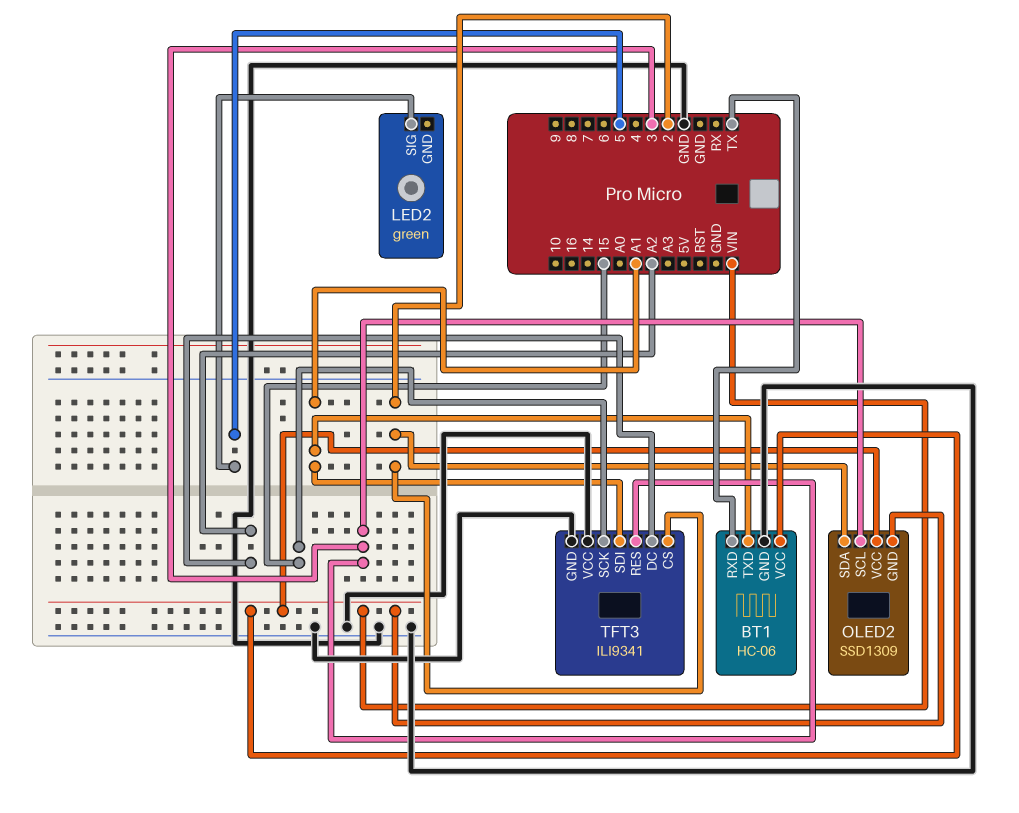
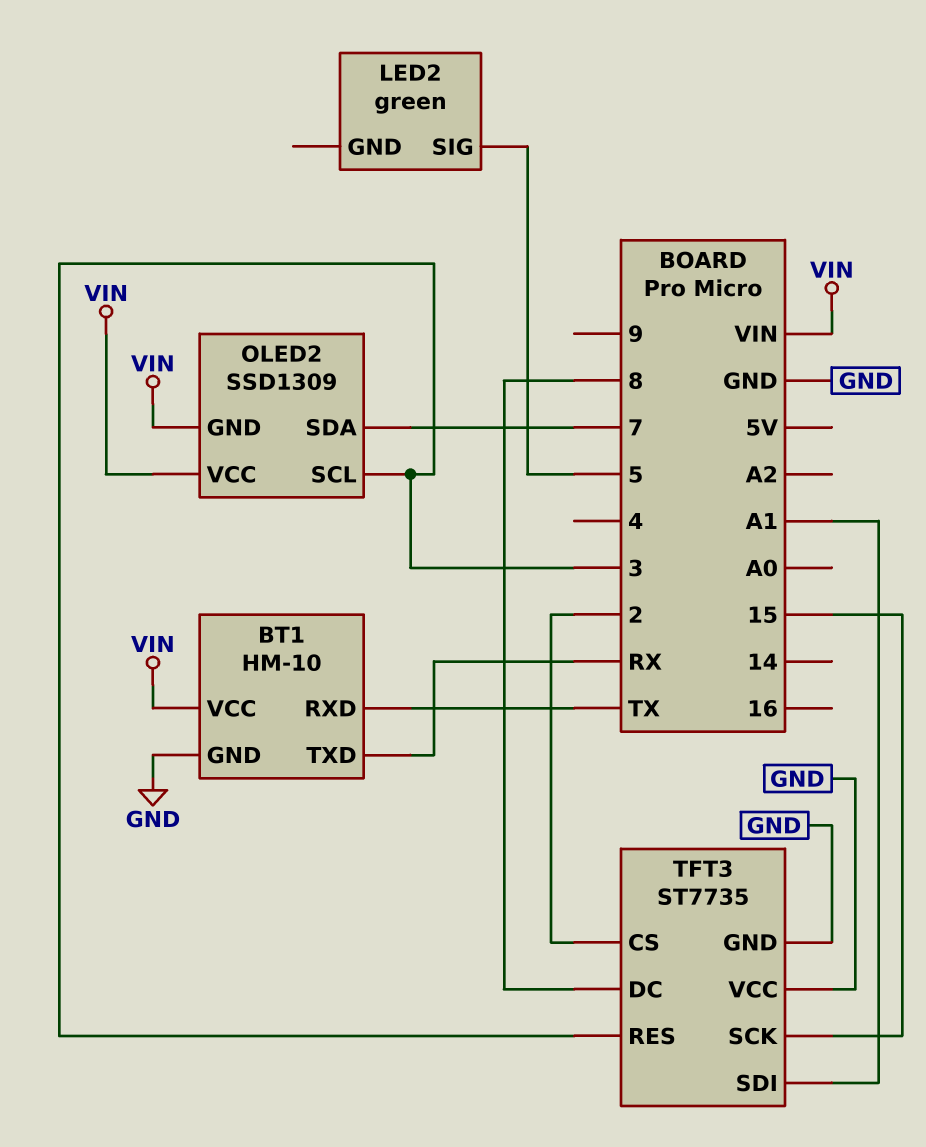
BT1: HC-06 -> HM-10
BT1 pin TXD: A1 -> RX
OLED2 pin SDA: 2 -> 7
TFT3: ILI9341 -> ST7735
TFT3 pin DC: A2 -> 8

